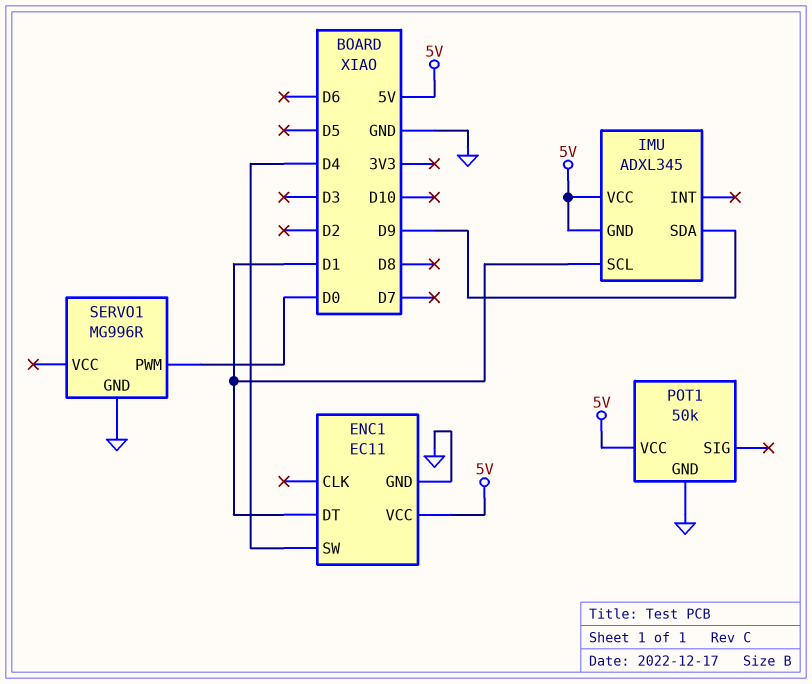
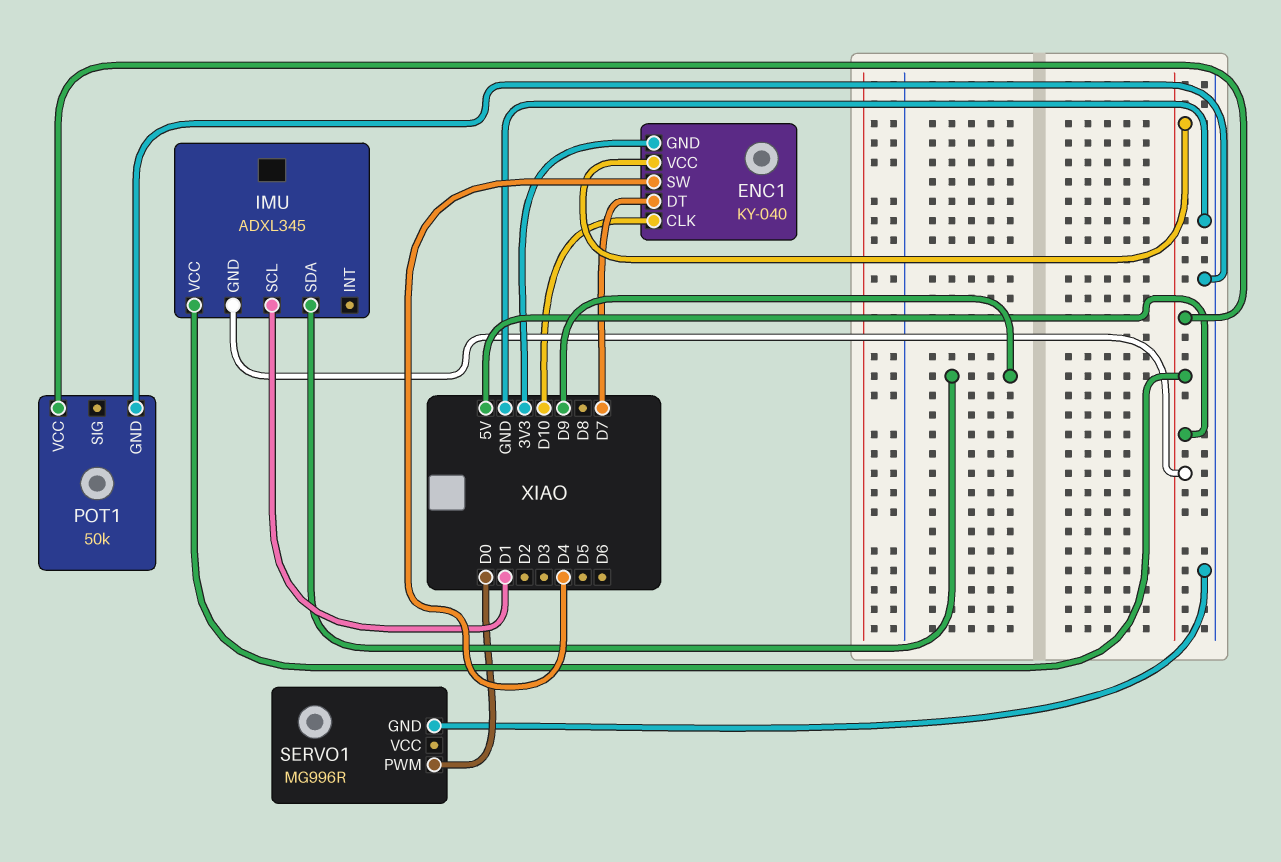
ENC1: EC11 -> KY-040
ENC1 pin CLK: none -> D10
ENC1 pin DT: D1 -> D7
ENC1 pin GND: GND -> 3V3

